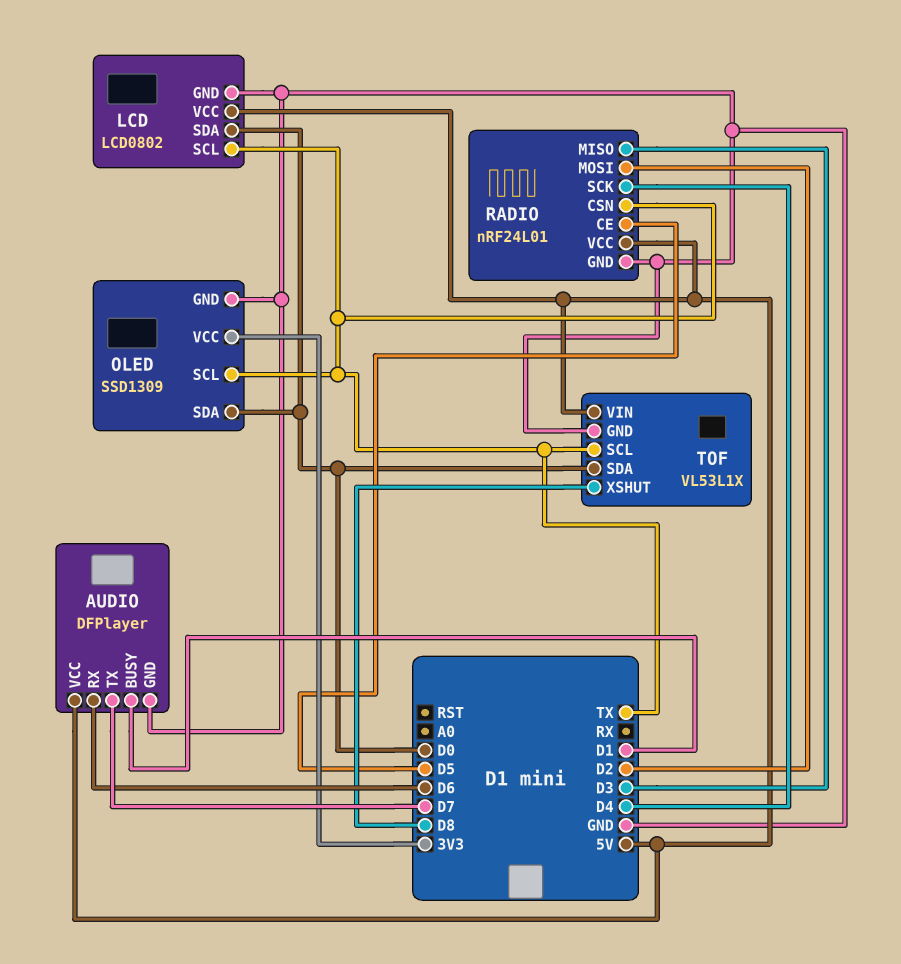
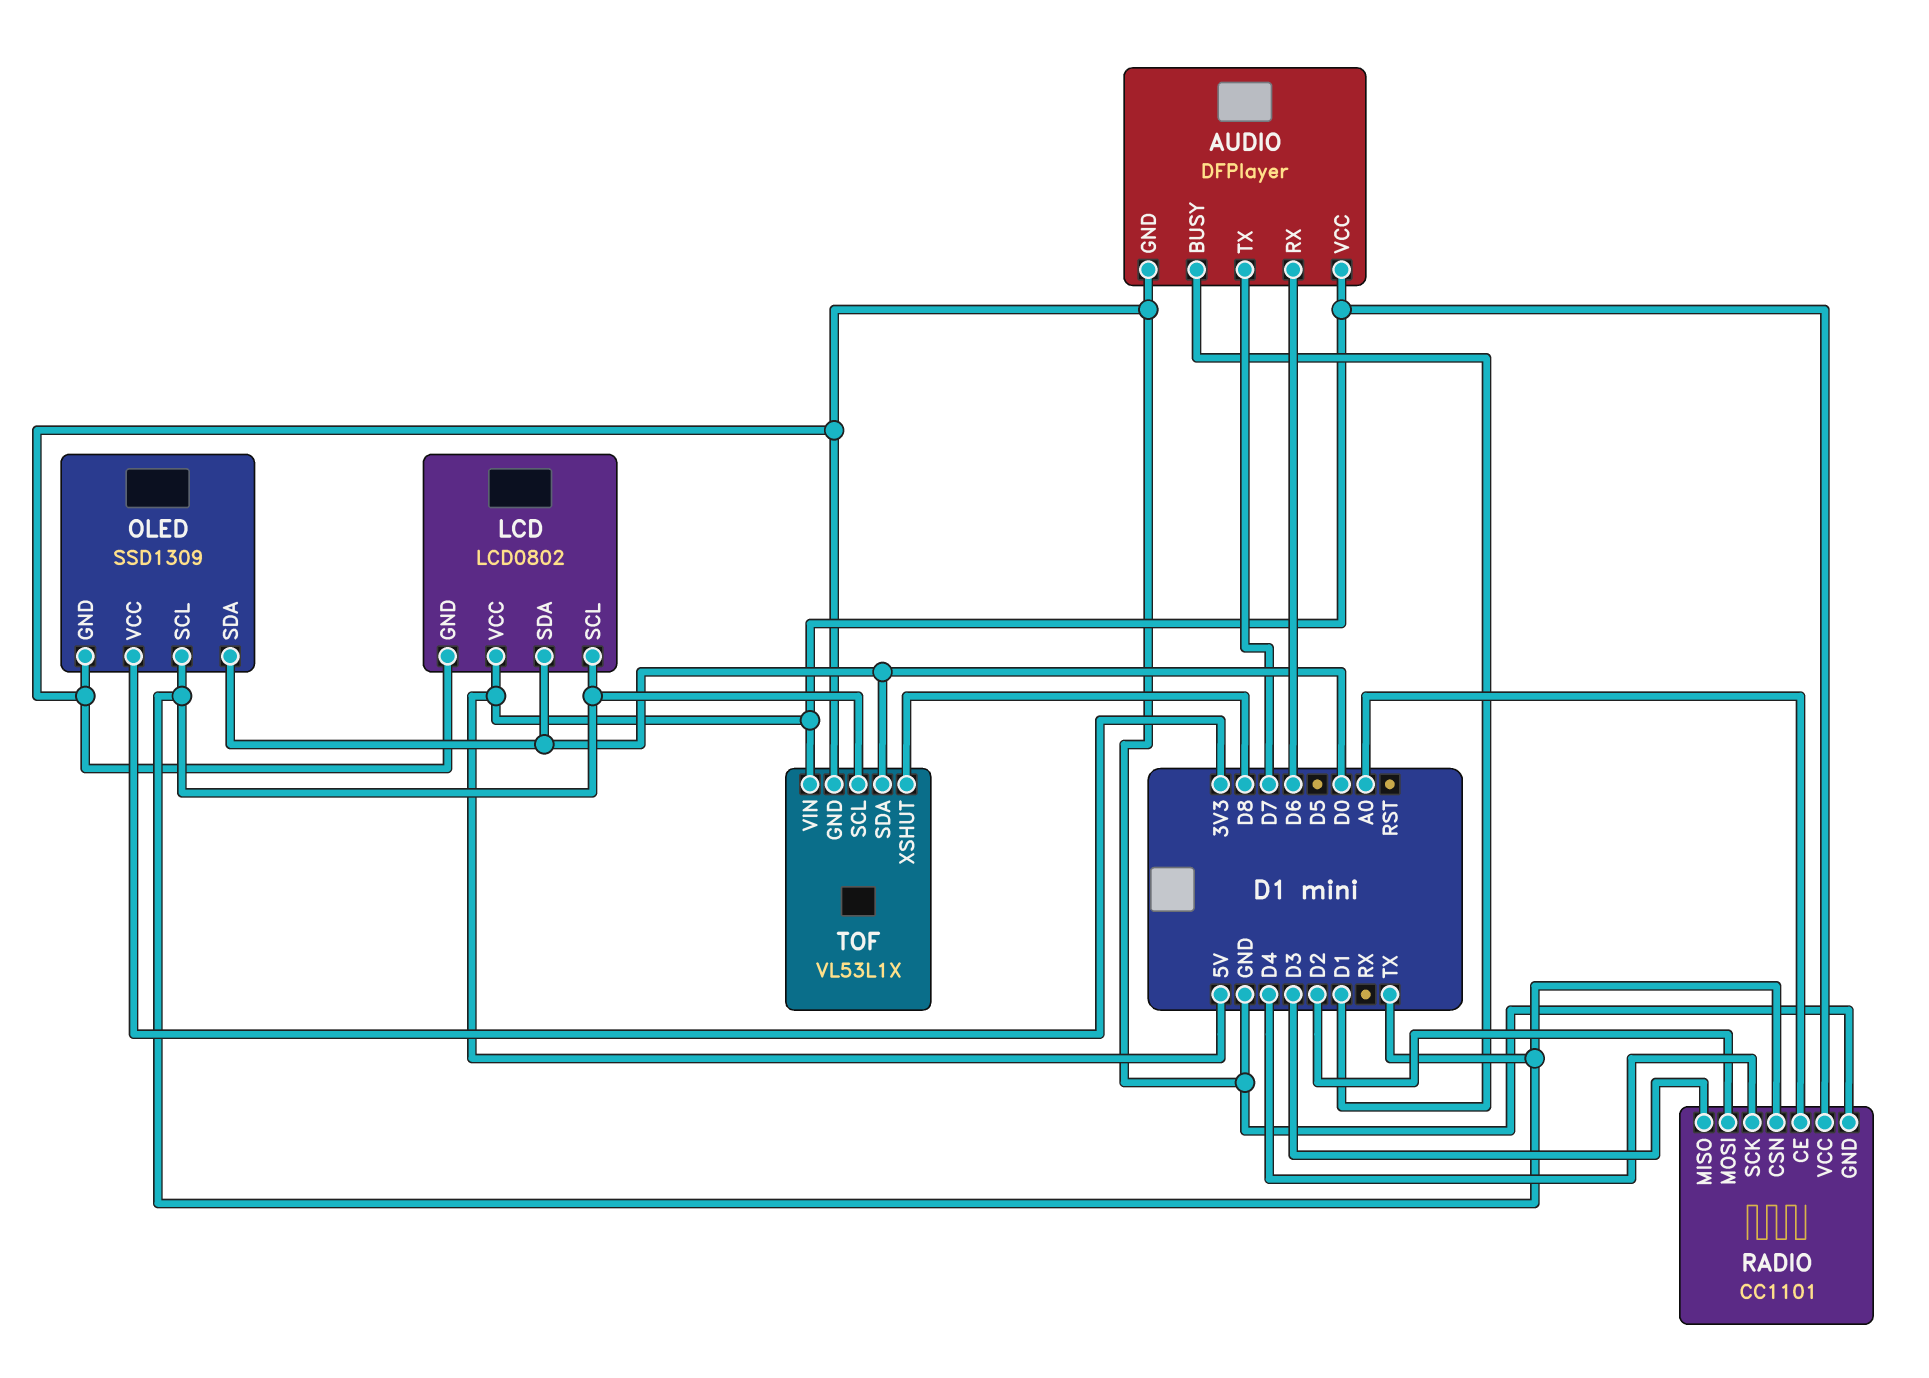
RADIO: nRF24L01 -> CC1101
RADIO pin CE: D5 -> A0

